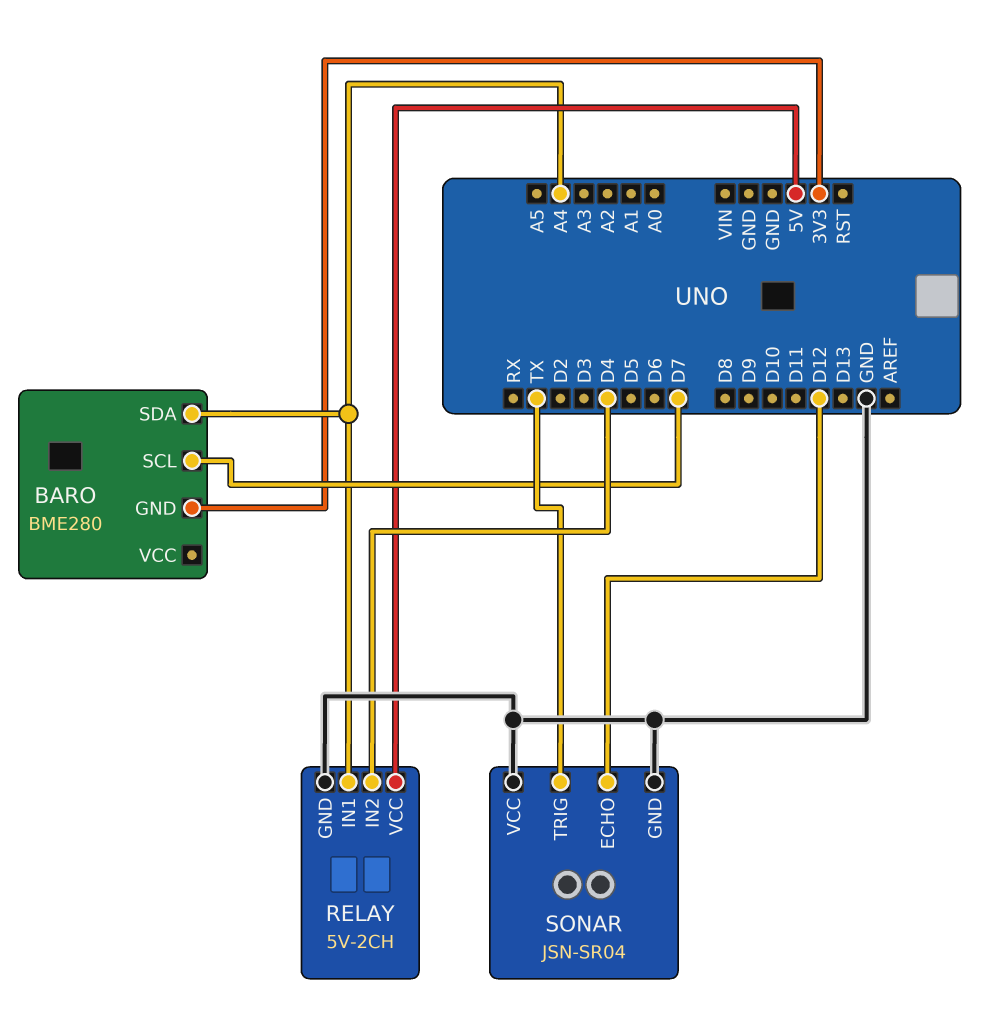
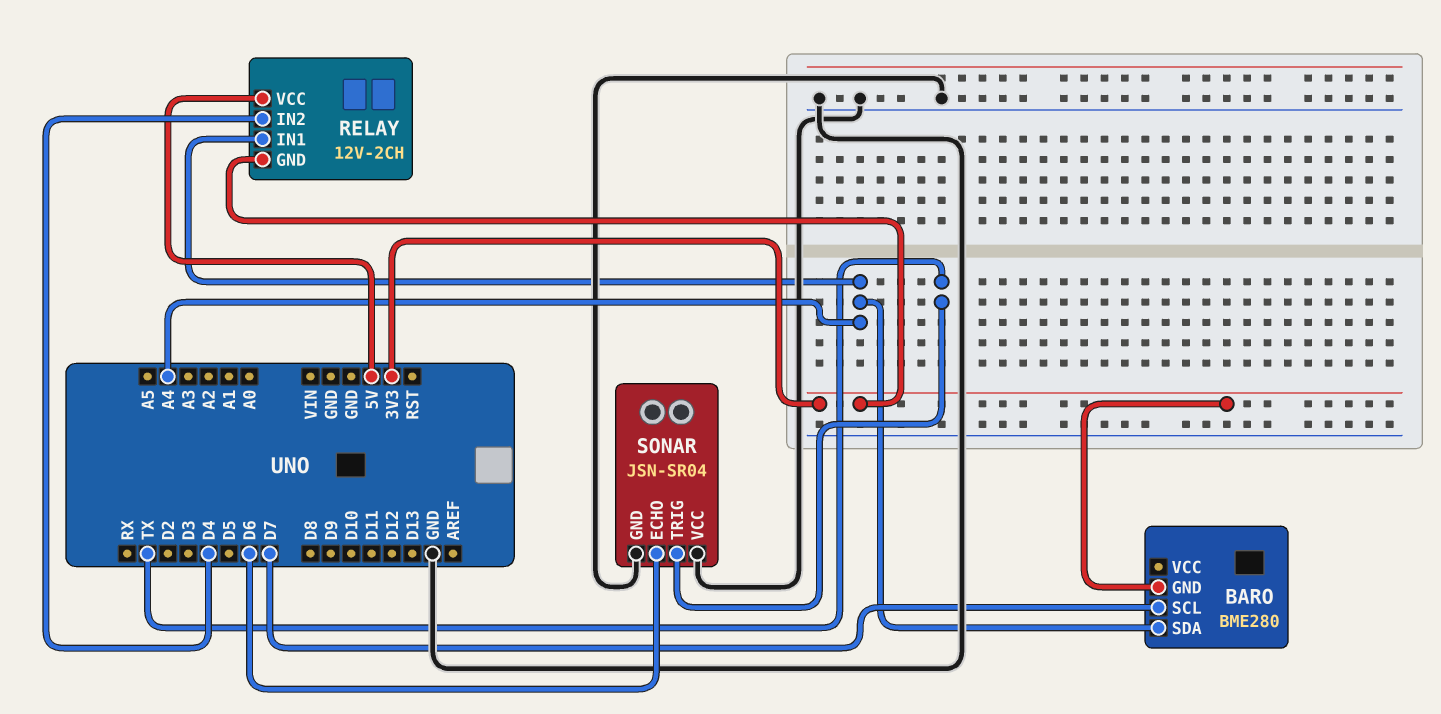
RELAY: 5V-2CH -> 12V-2CH
RELAY pin GND: GND -> 3V3
SONAR pin ECHO: D12 -> D6

